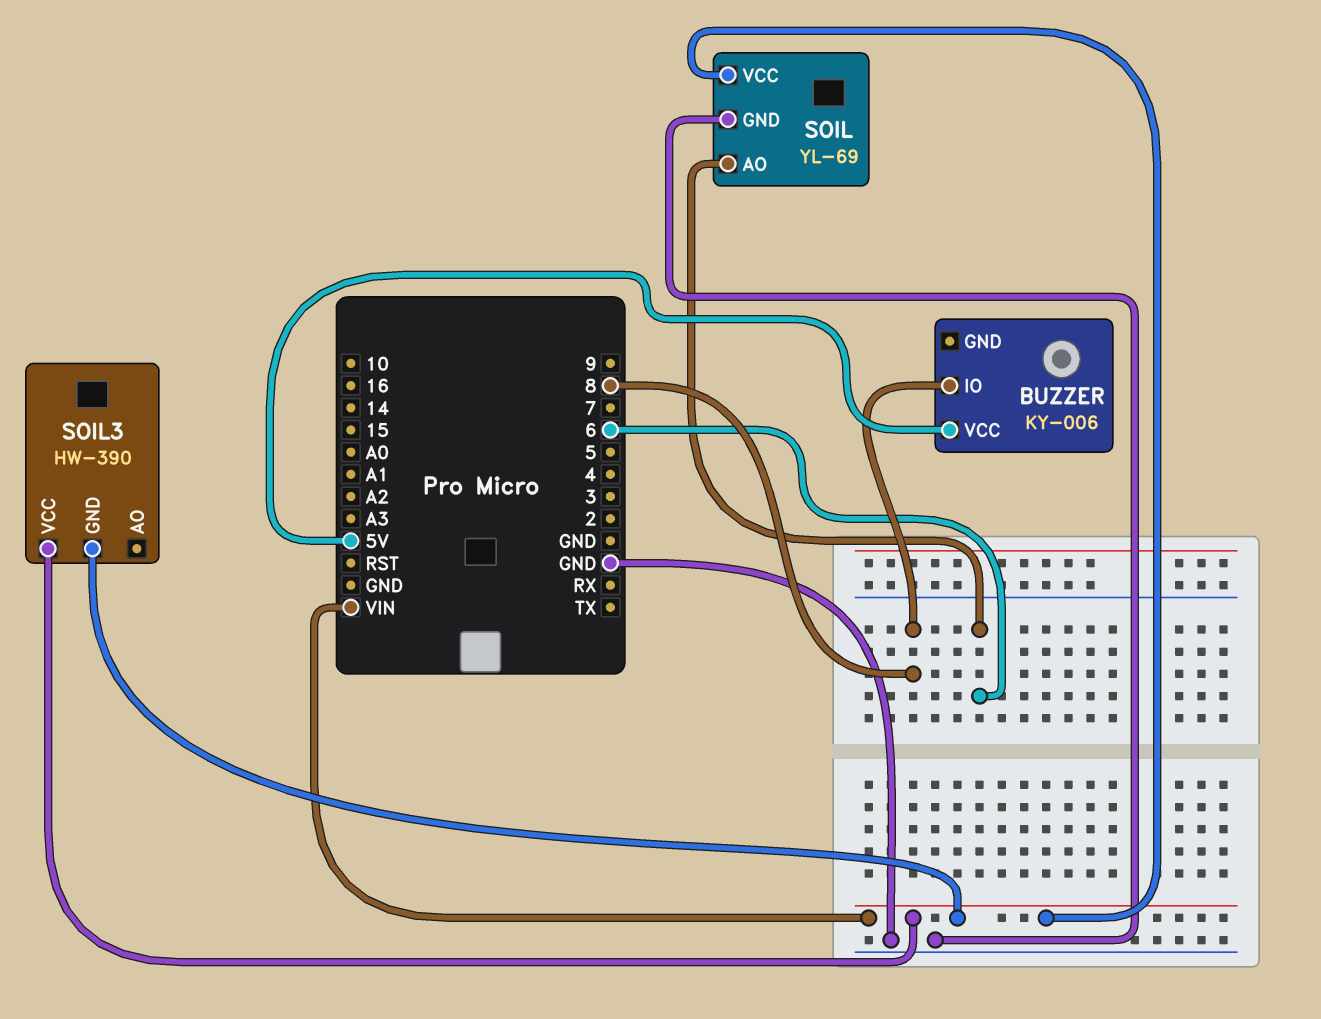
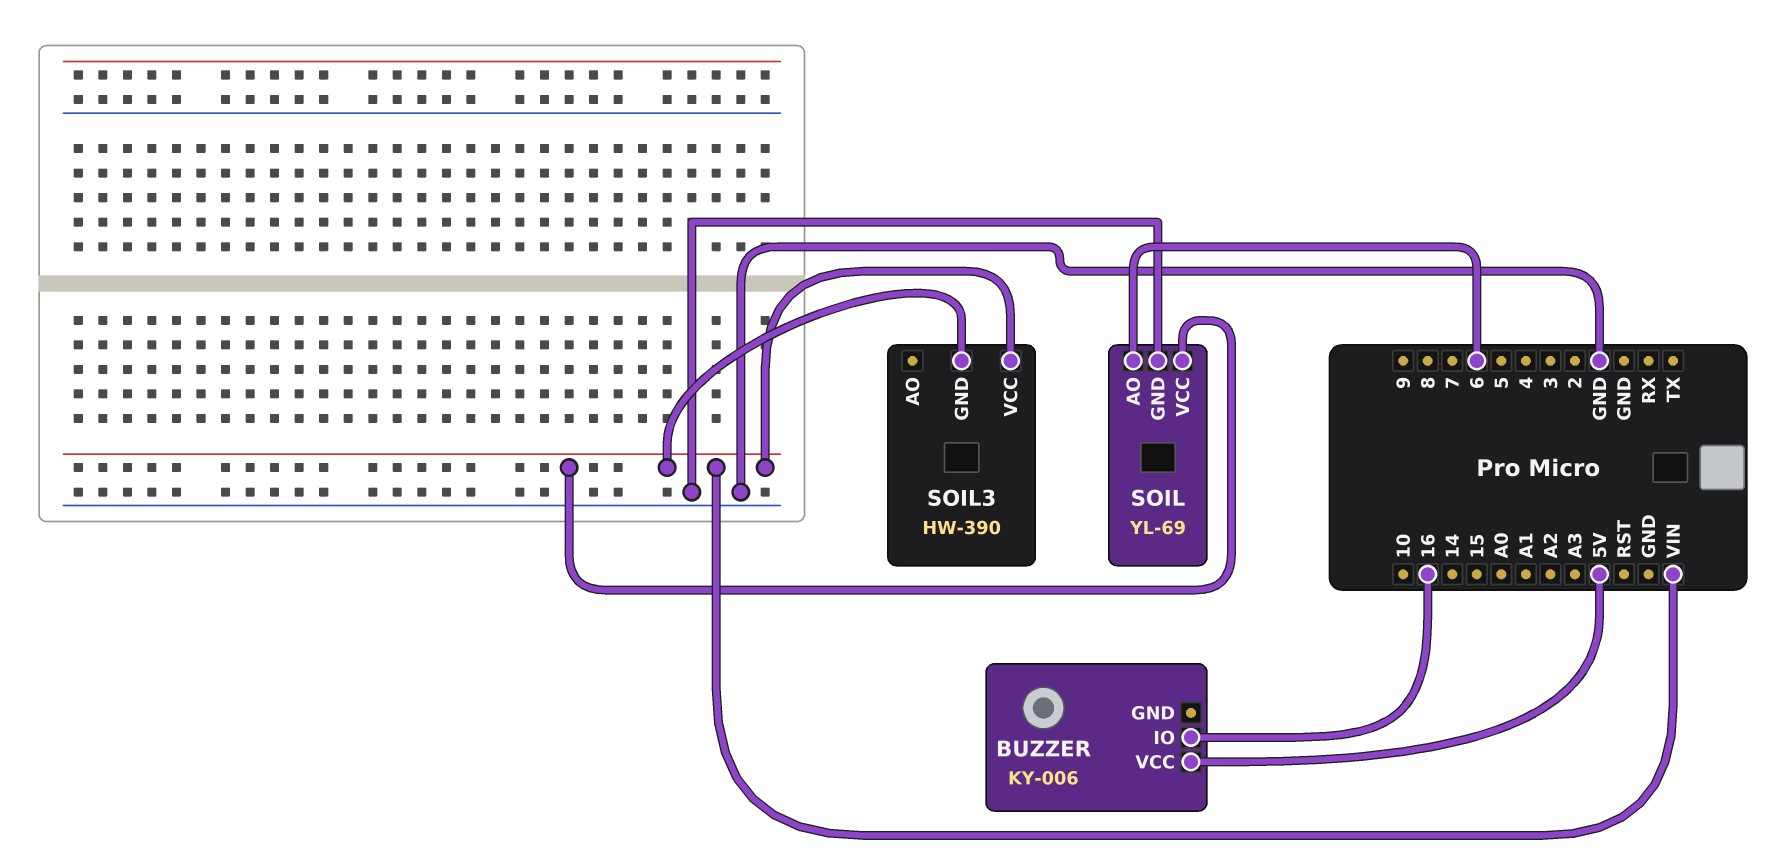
BUZZER pin IO: 8 -> 16

